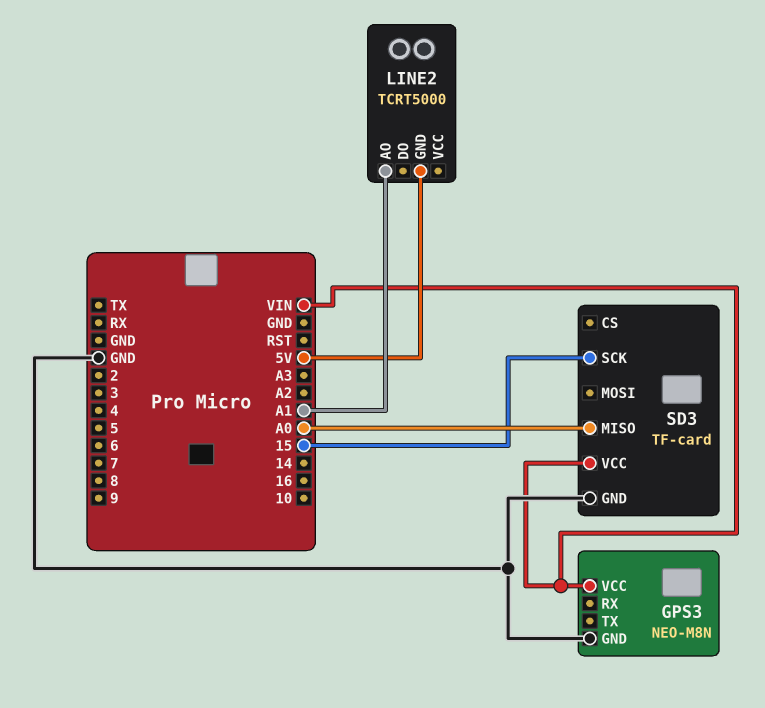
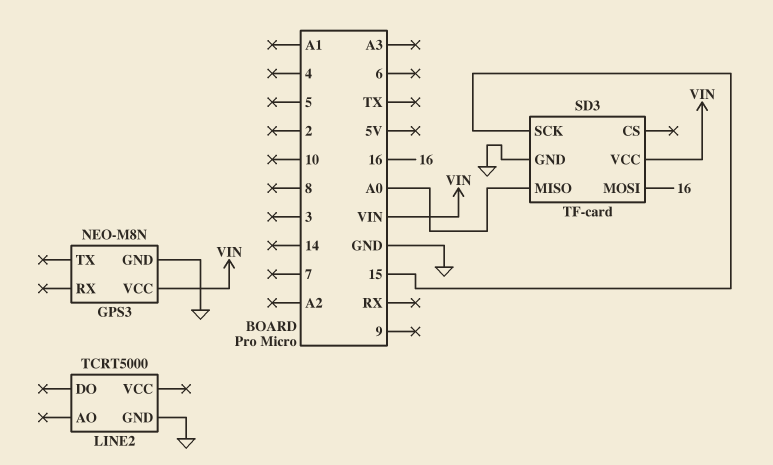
LINE2 pin AO: A1 -> none
LINE2 pin GND: 5V -> GND
SD3 pin MOSI: none -> 16

